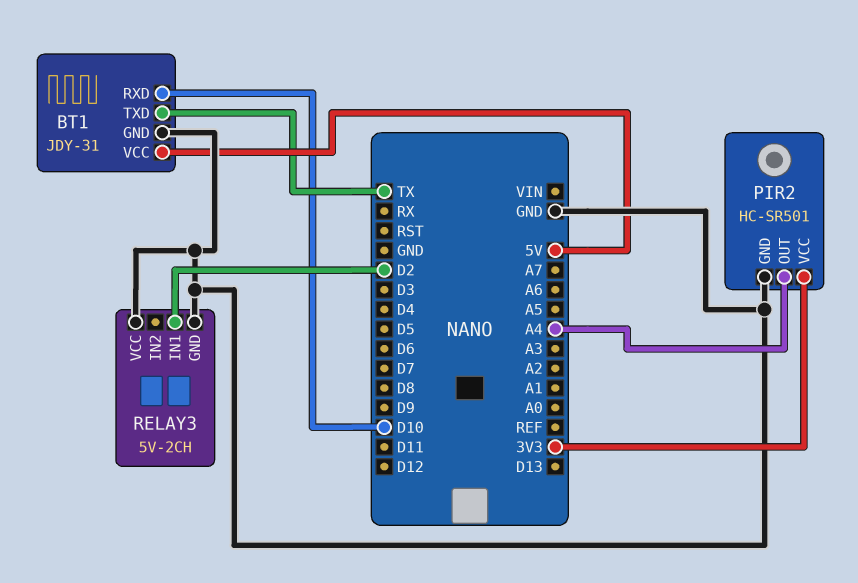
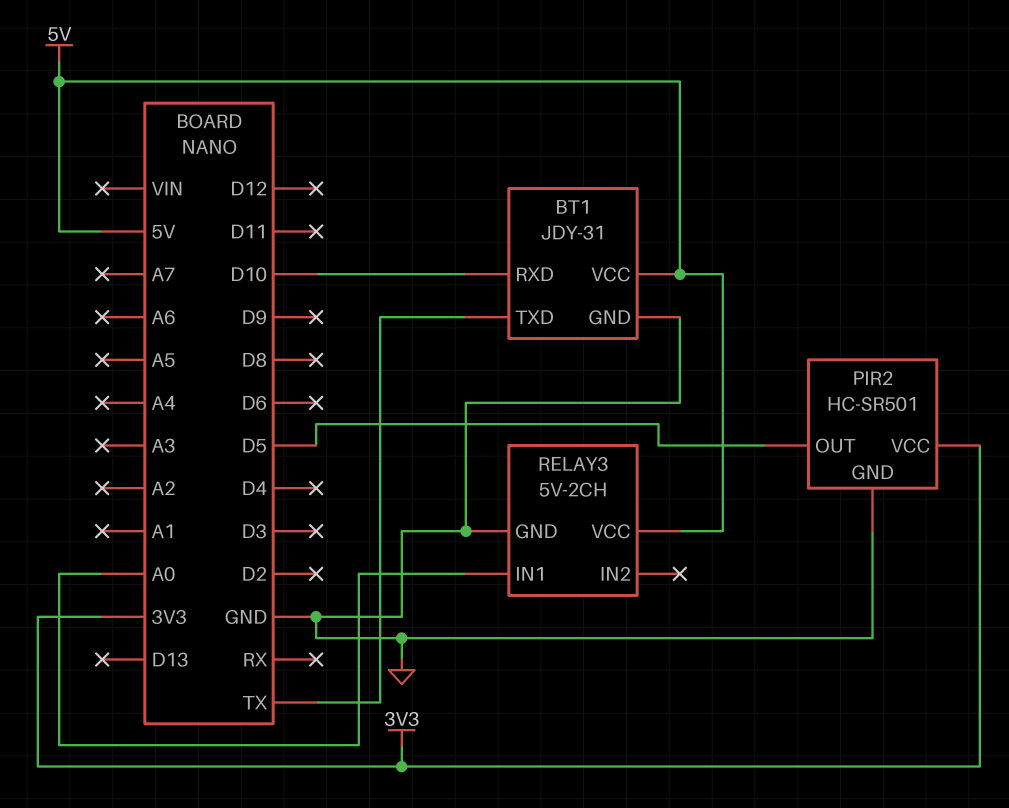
PIR2 pin OUT: A4 -> D5
RELAY3 pin IN1: D2 -> A0
RELAY3 pin VCC: GND -> 5V

